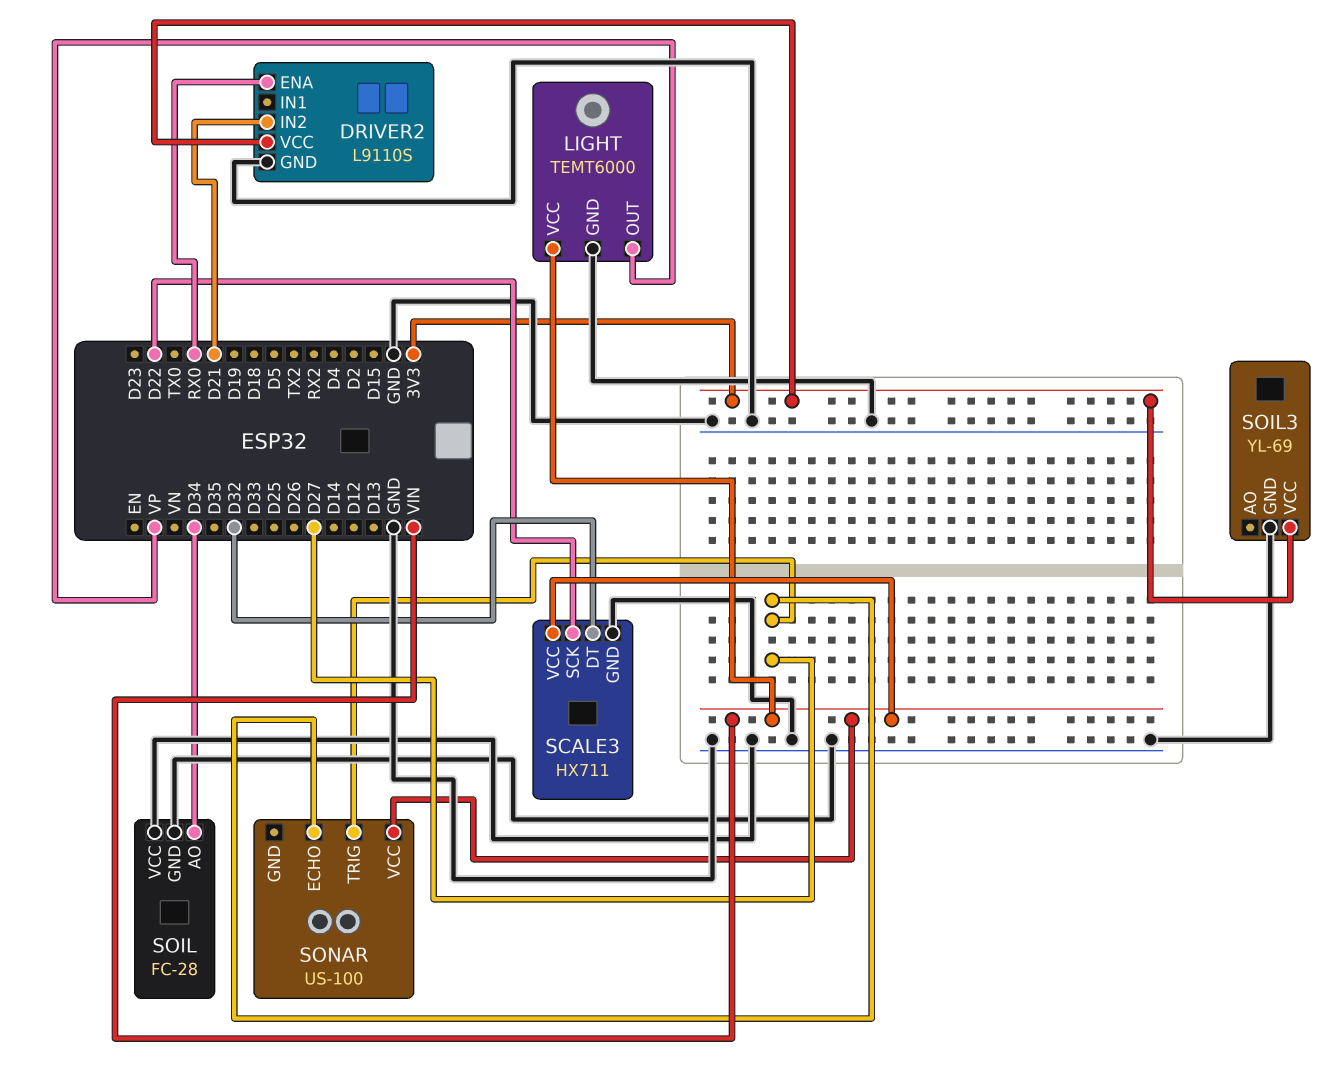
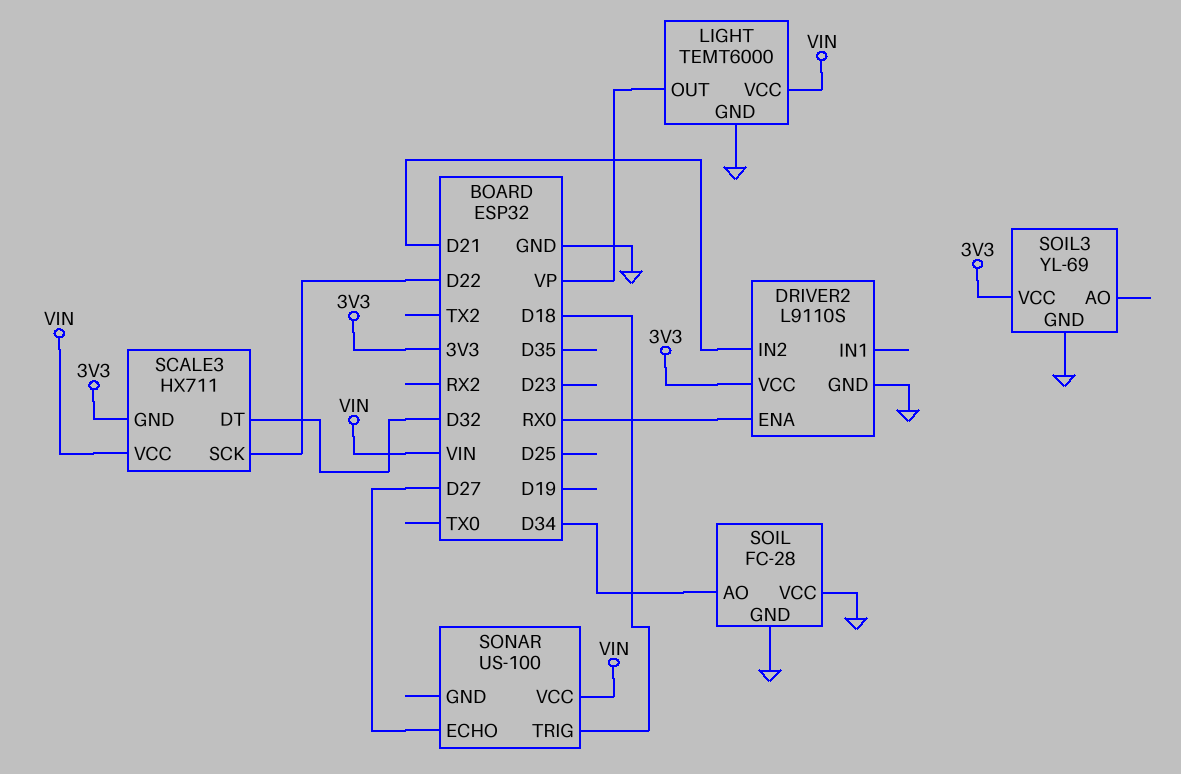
SCALE3 pin GND: GND -> 3V3
SONAR pin TRIG: D27 -> D18

